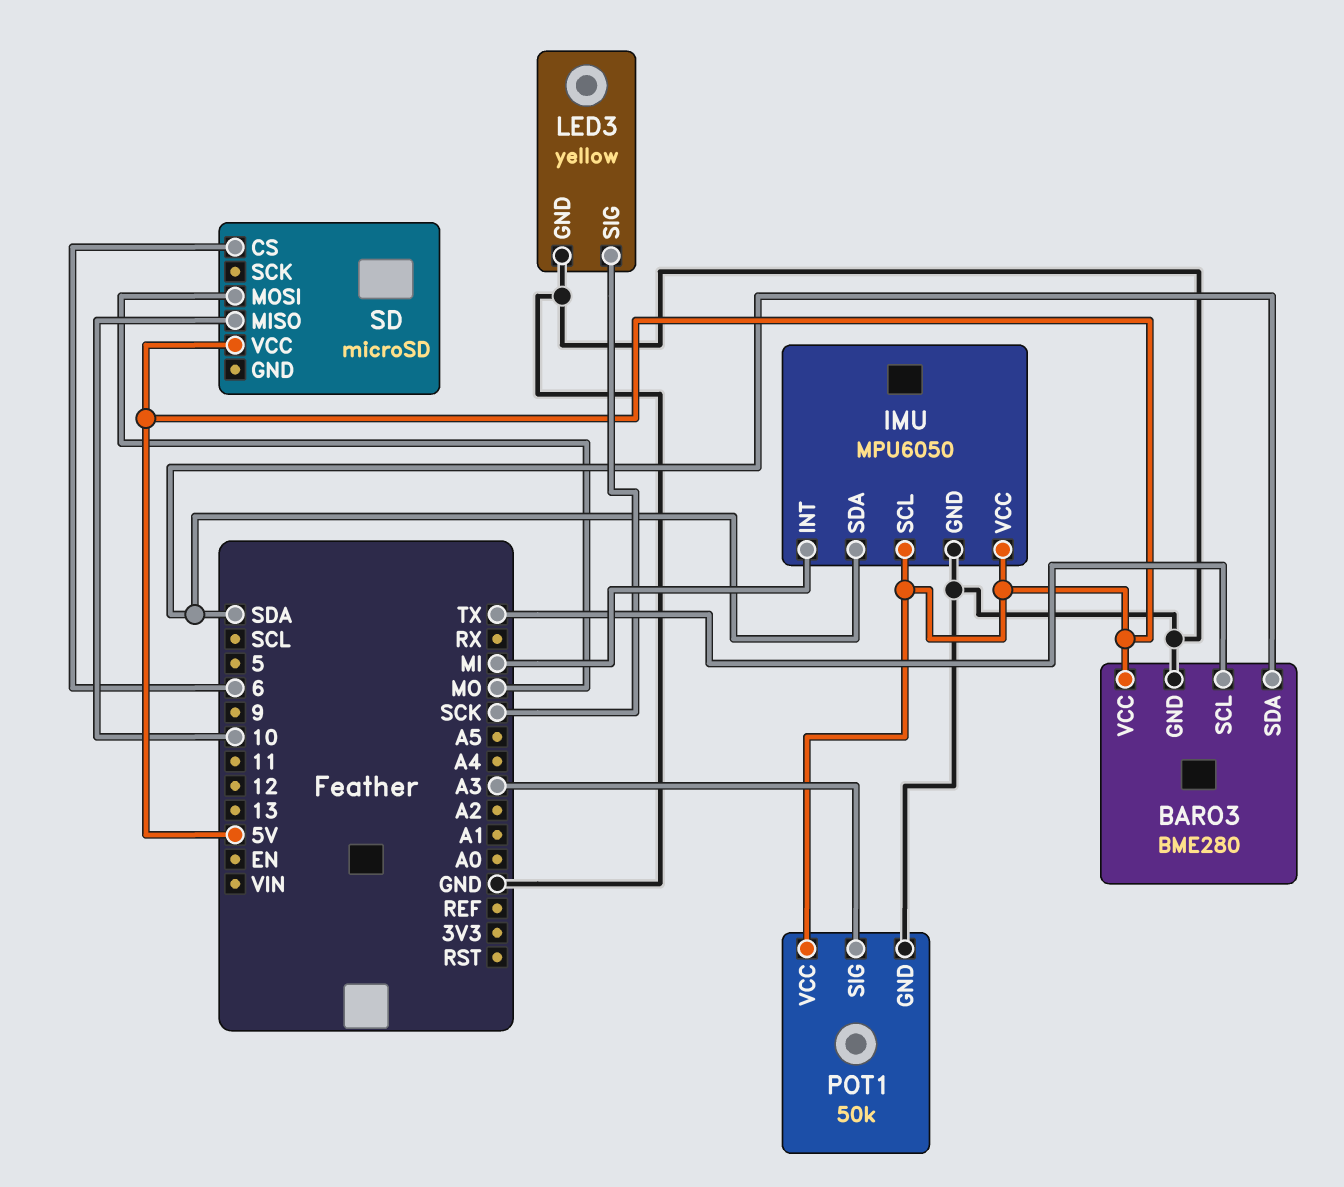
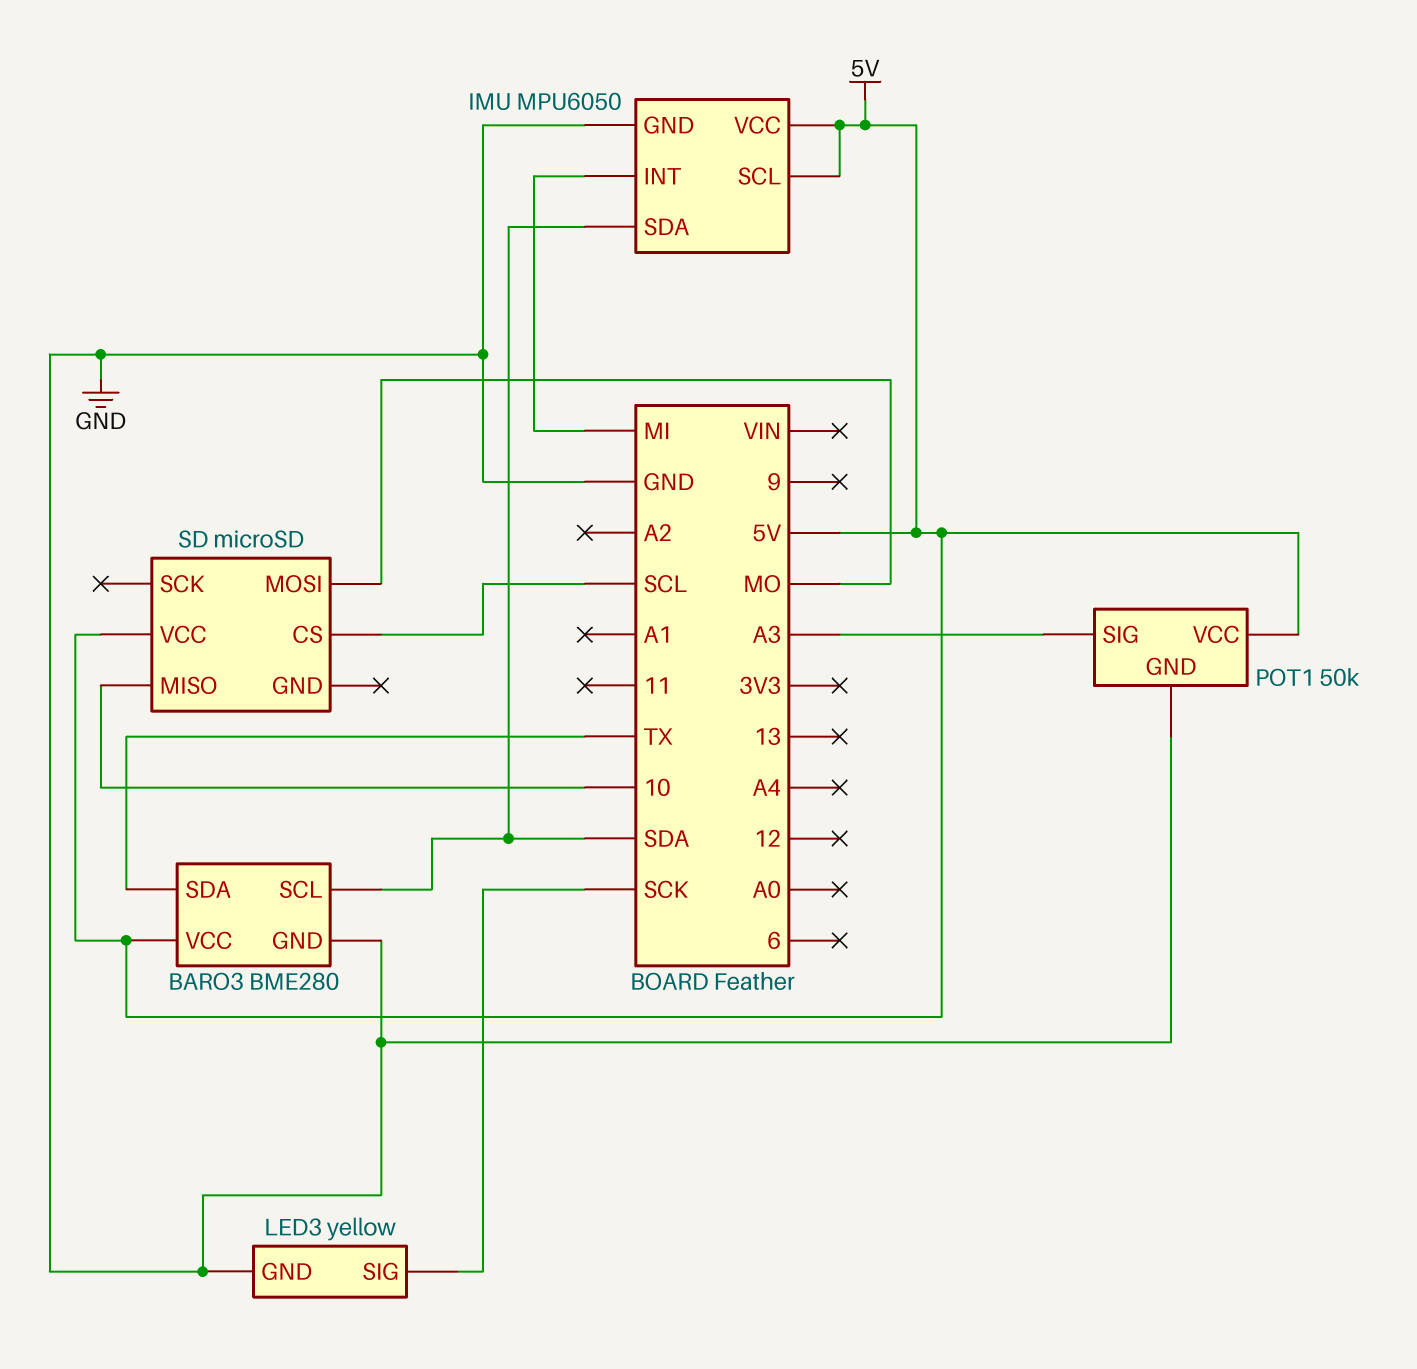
BARO3 pin SCL: TX -> SDA
BARO3 pin SDA: SDA -> TX
SD pin CS: 6 -> SCL

